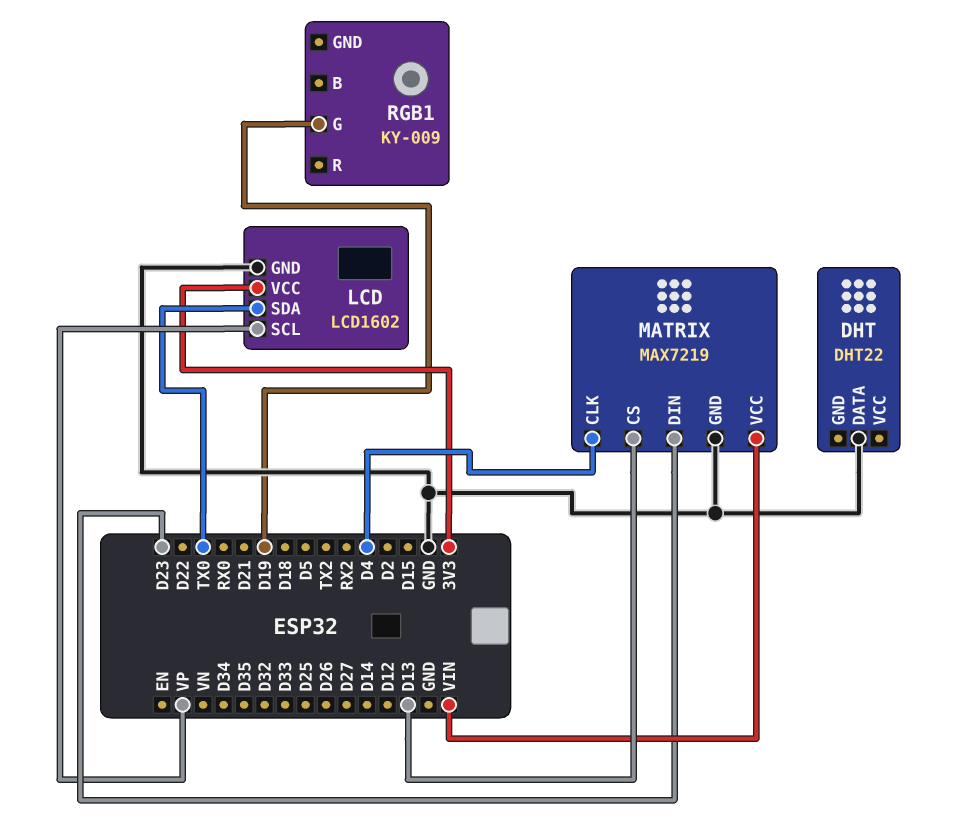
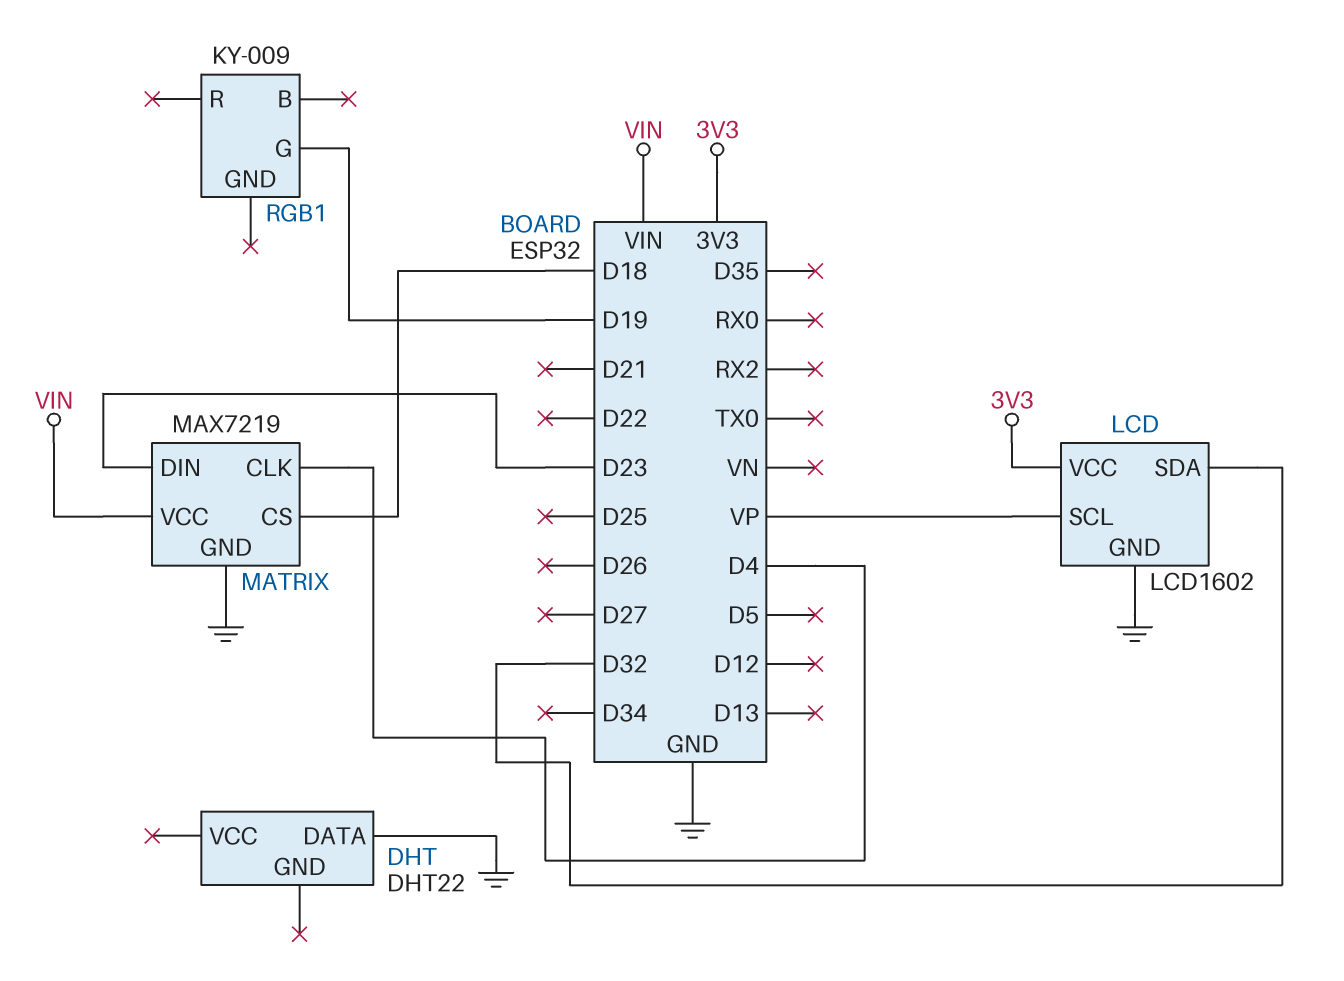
LCD pin SDA: TX0 -> D32
MATRIX pin CS: D13 -> D18

